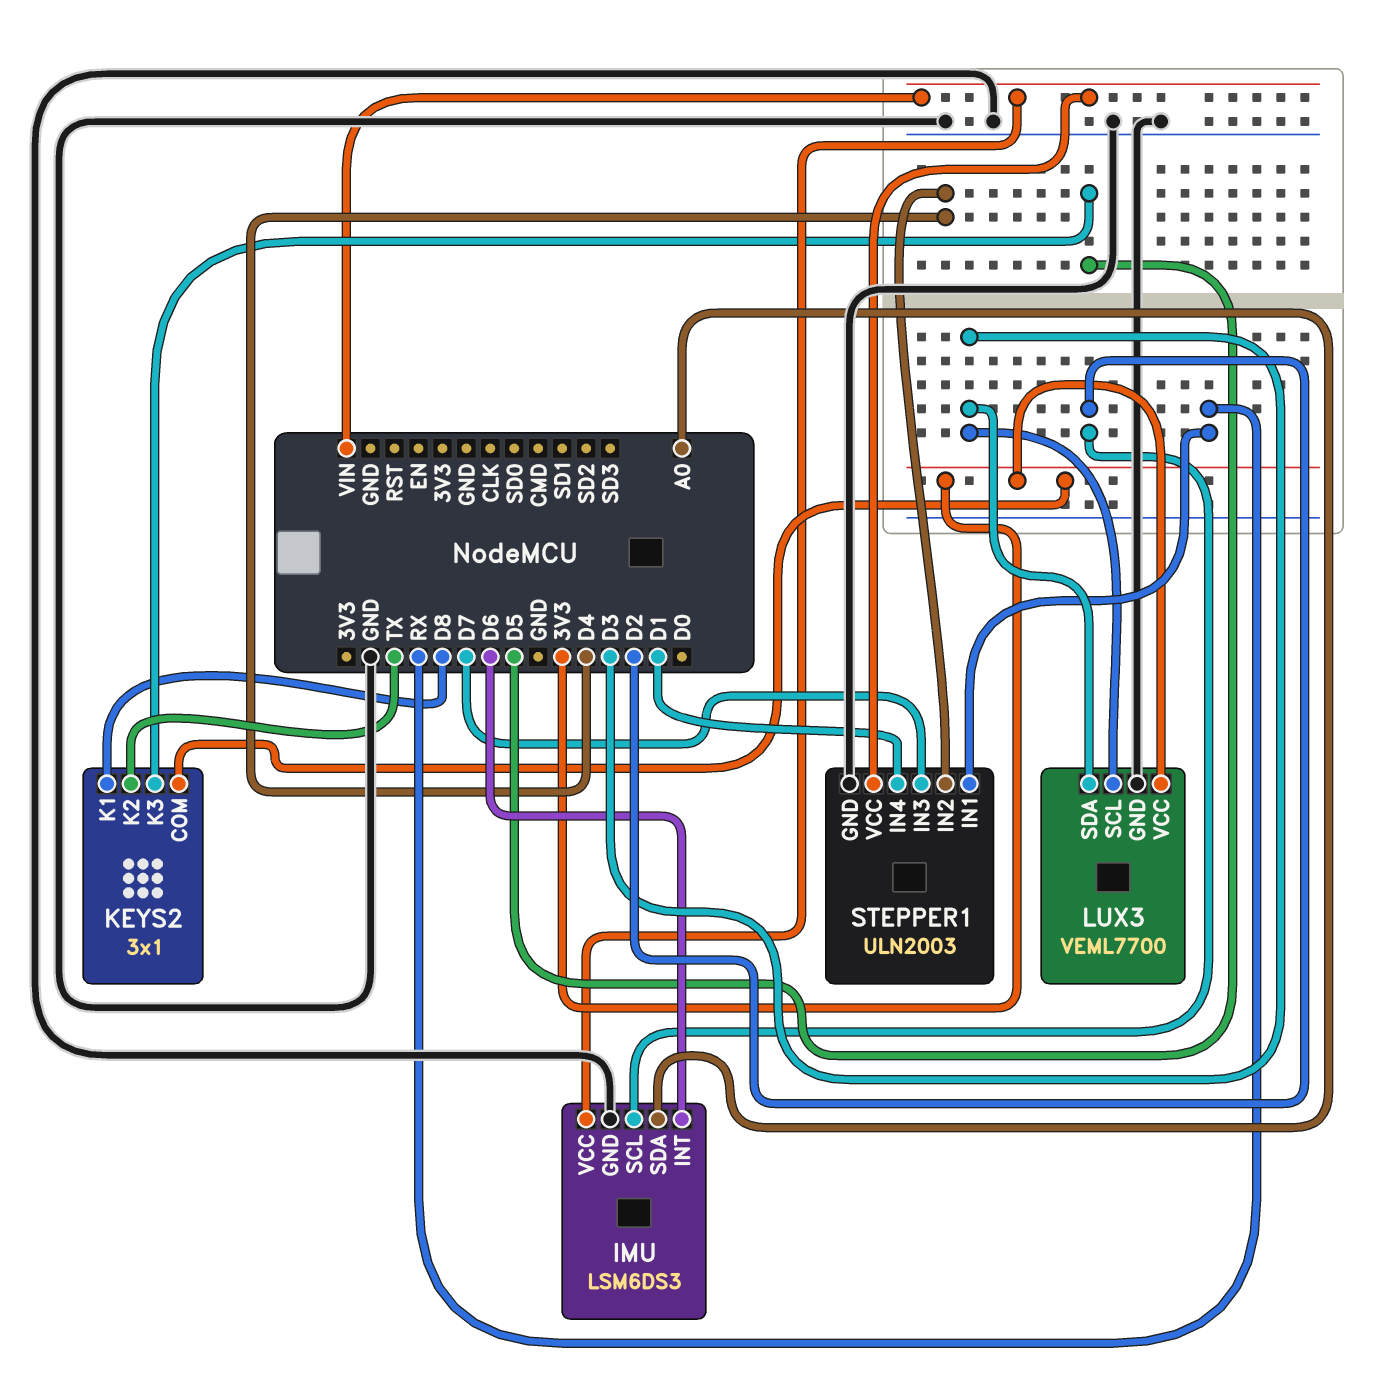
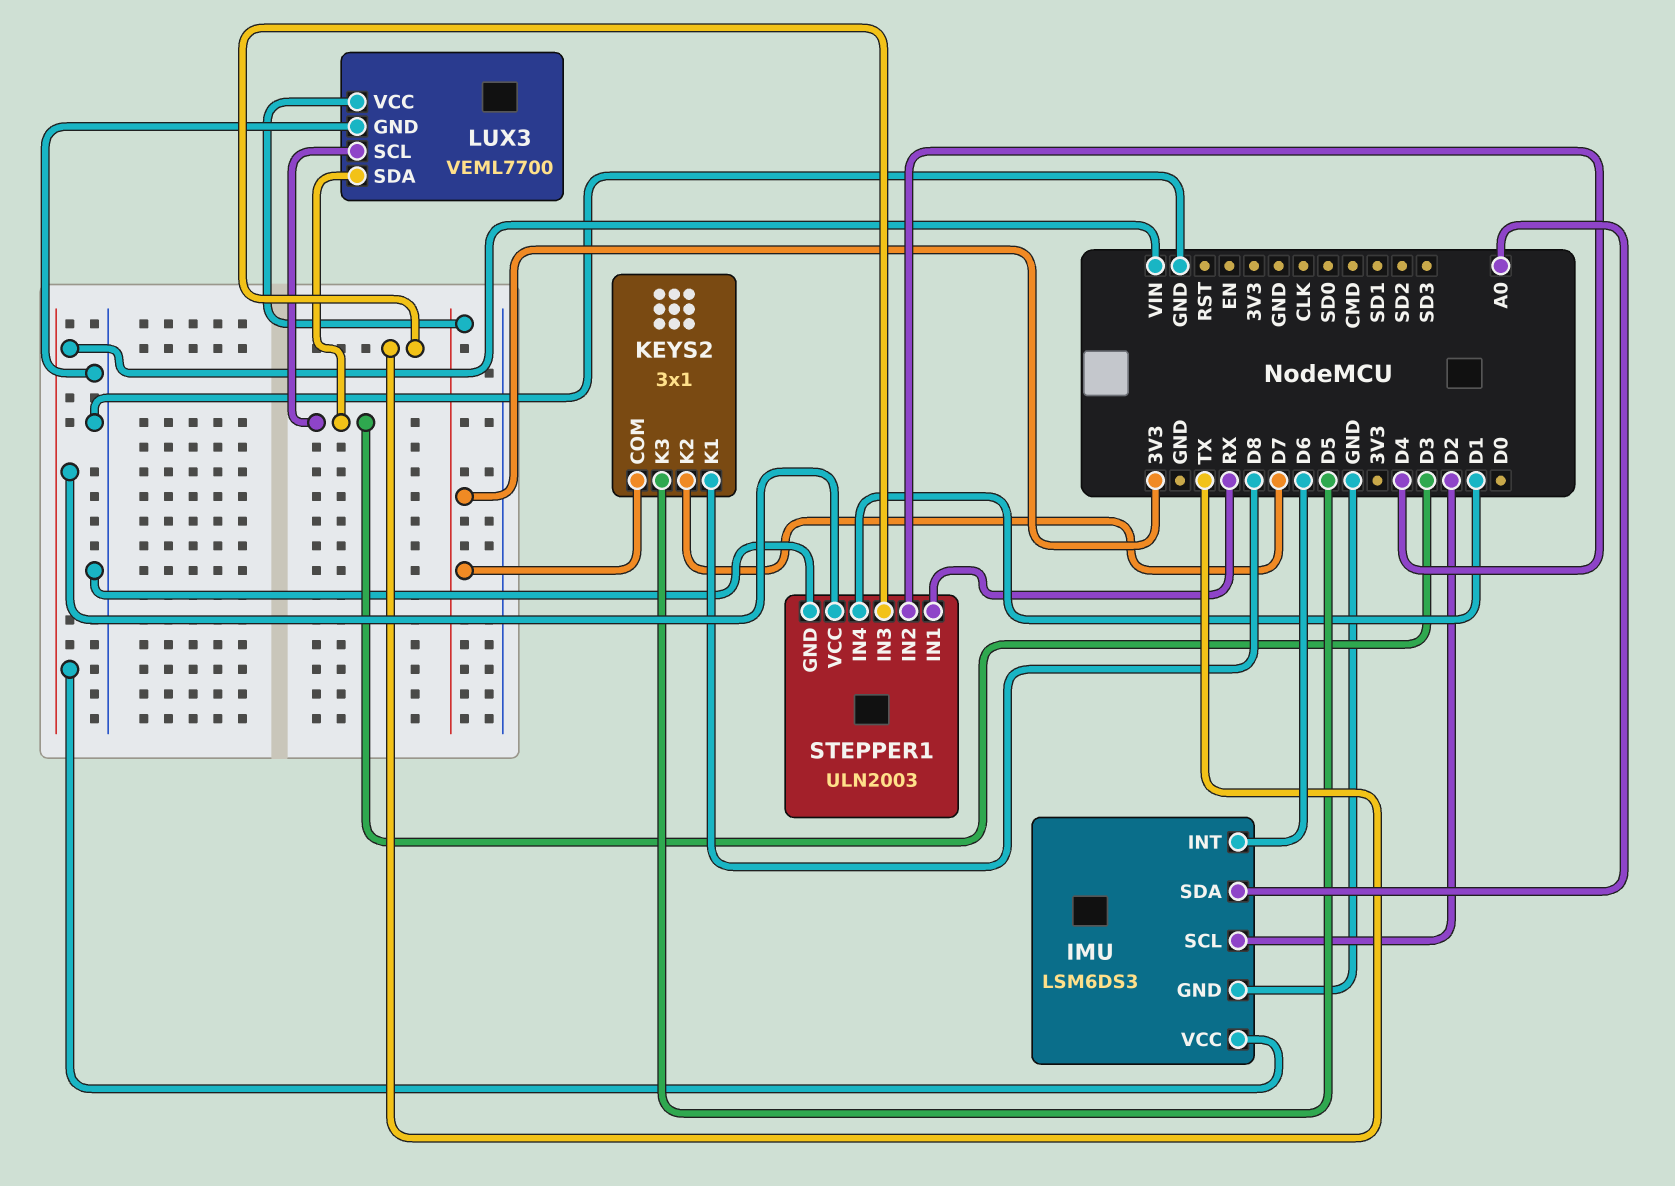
KEYS2 pin K2: TX -> D7
STEPPER1 pin IN3: D7 -> TX

